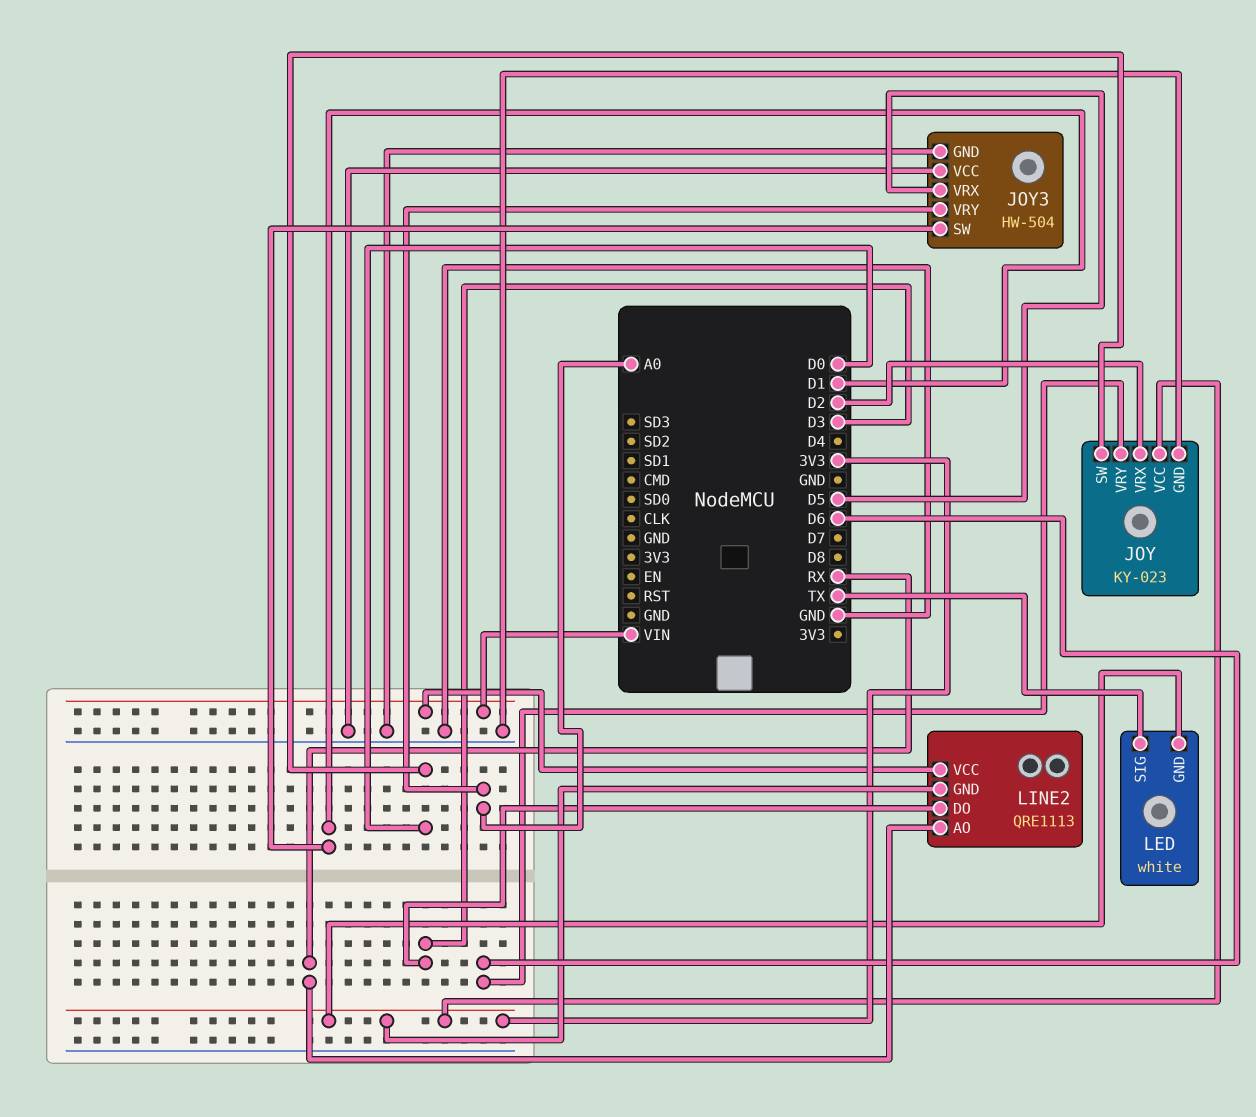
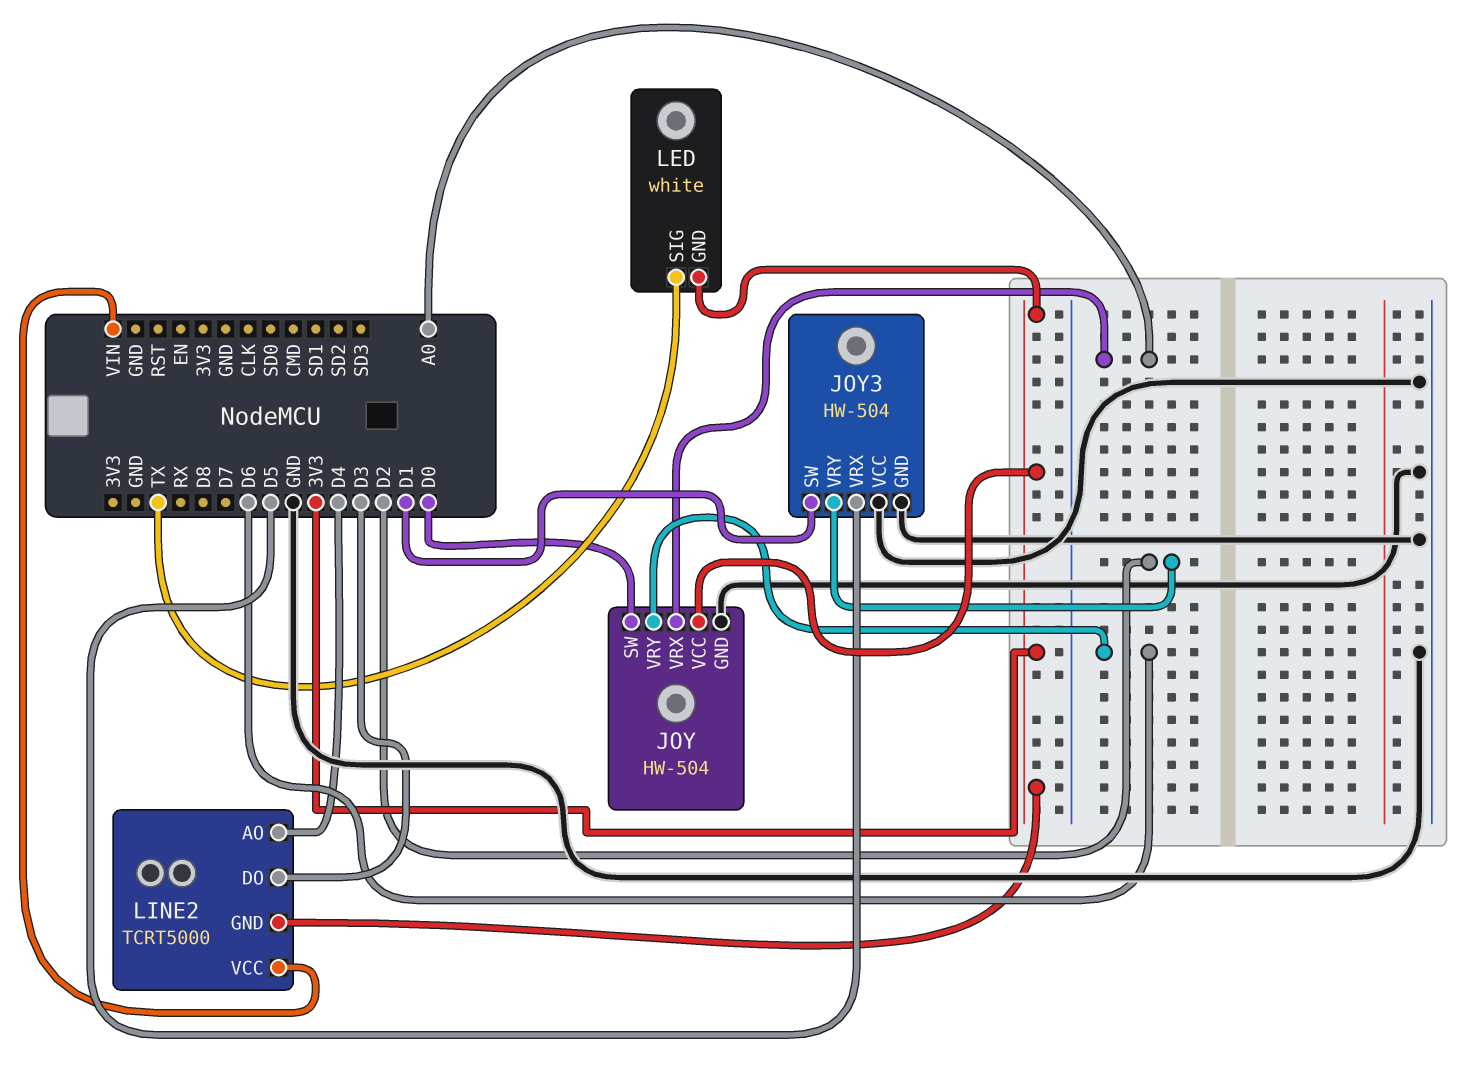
JOY: KY-023 -> HW-504
JOY pin VRX: D2 -> A0
JOY3 pin VRY: A0 -> D2
LINE2: QRE1113 -> TCRT5000
LINE2 pin AO: RX -> D4

